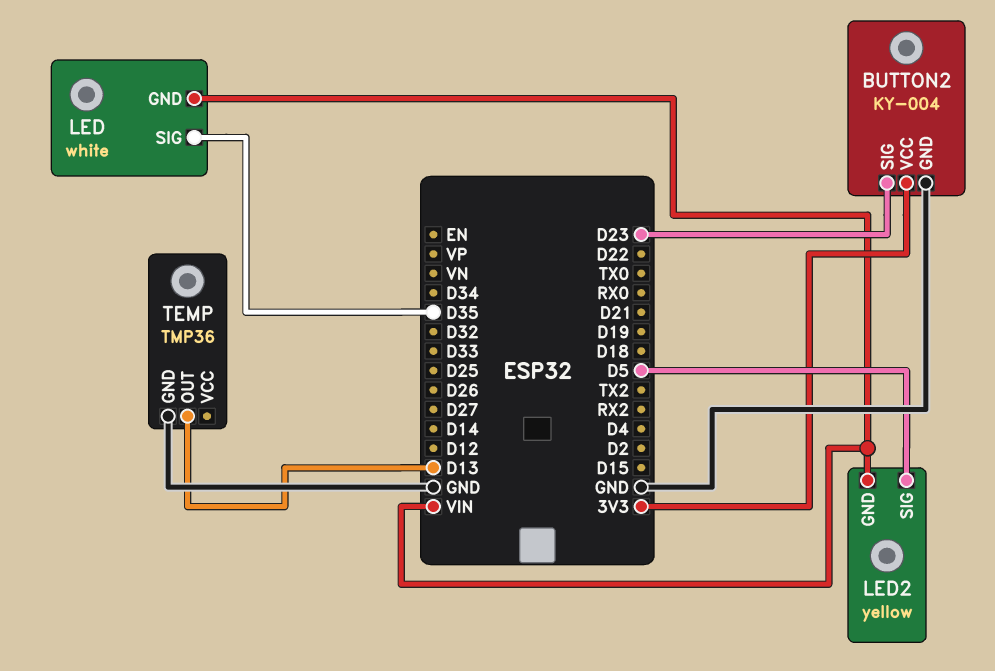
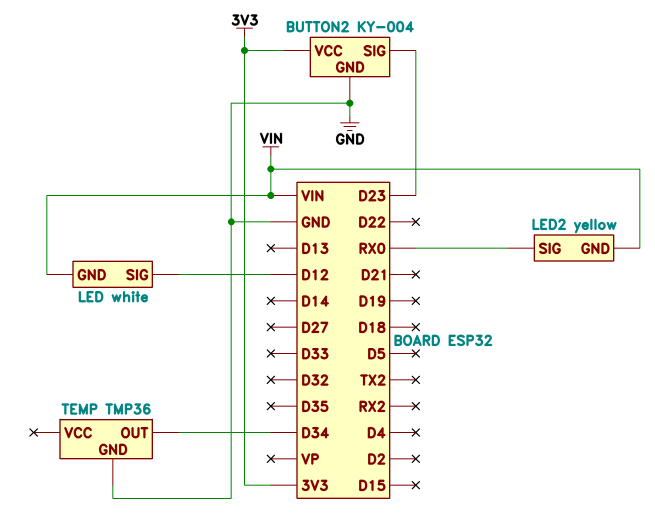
LED pin SIG: D35 -> D12
LED2 pin SIG: D5 -> RX0
TEMP pin OUT: D13 -> D34

